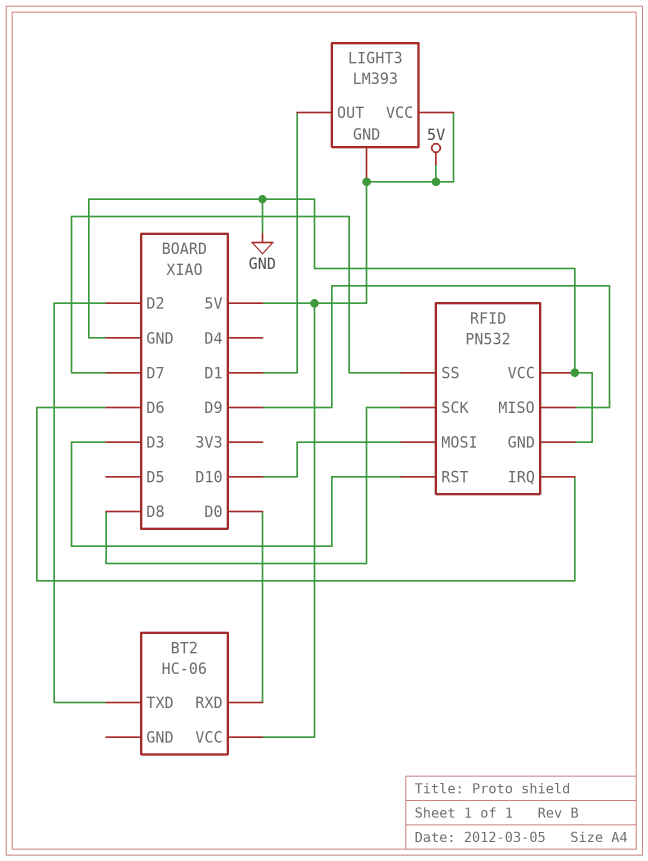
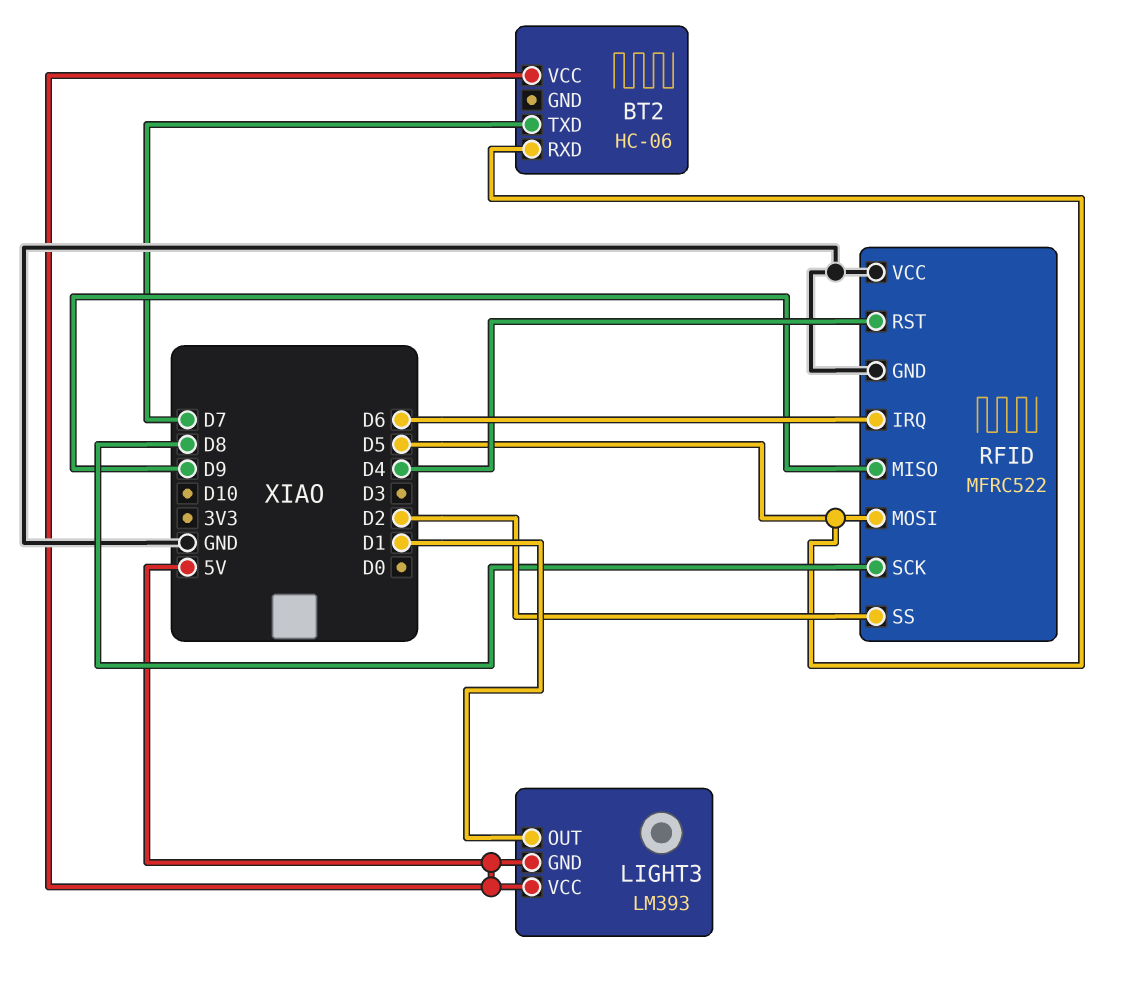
BT2 pin RXD: D0 -> D5
BT2 pin TXD: D2 -> D7
RFID: PN532 -> MFRC522
RFID pin MOSI: D10 -> D5
RFID pin RST: D3 -> D4
RFID pin SS: D7 -> D2

